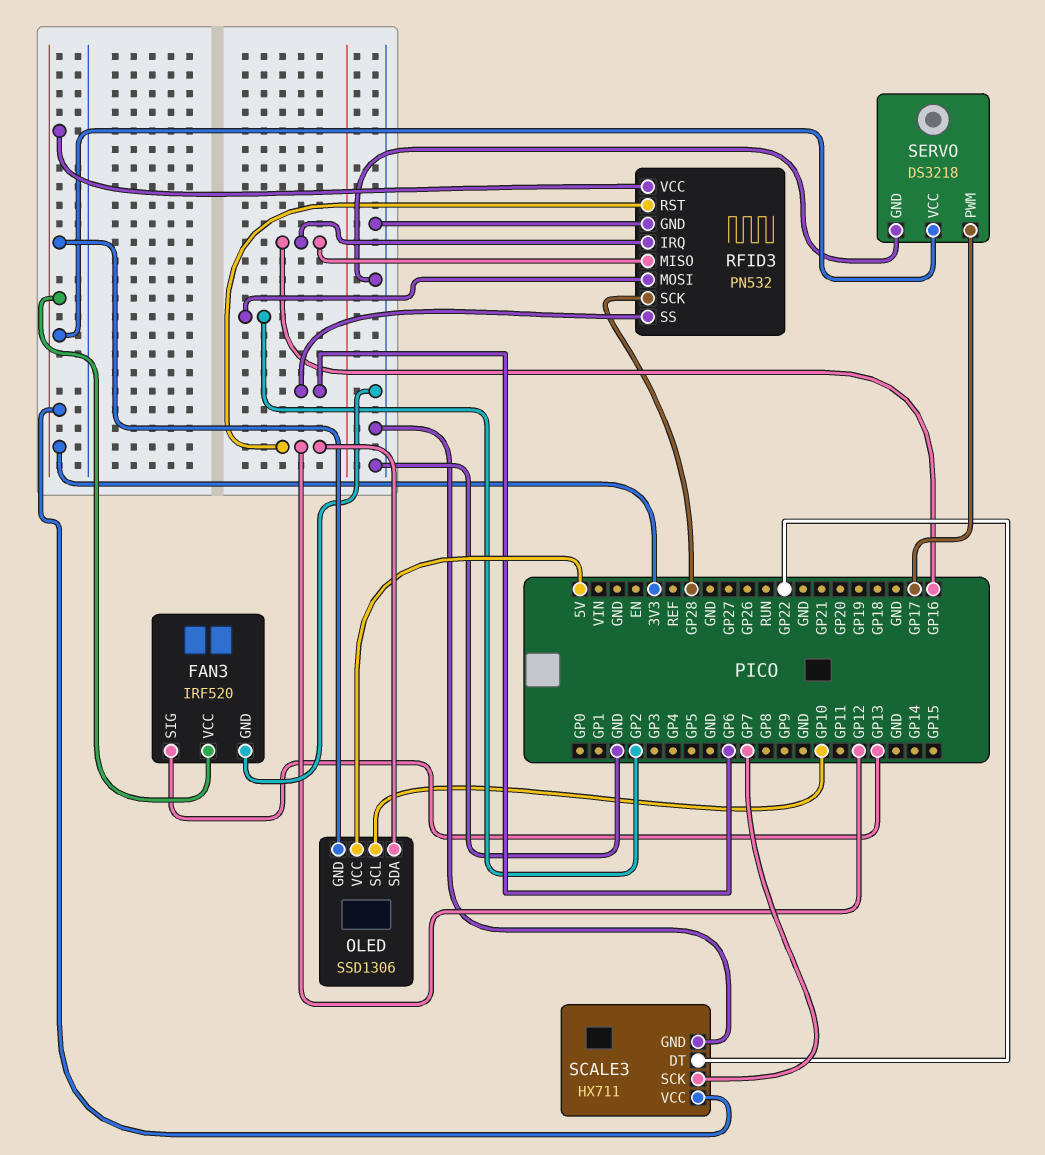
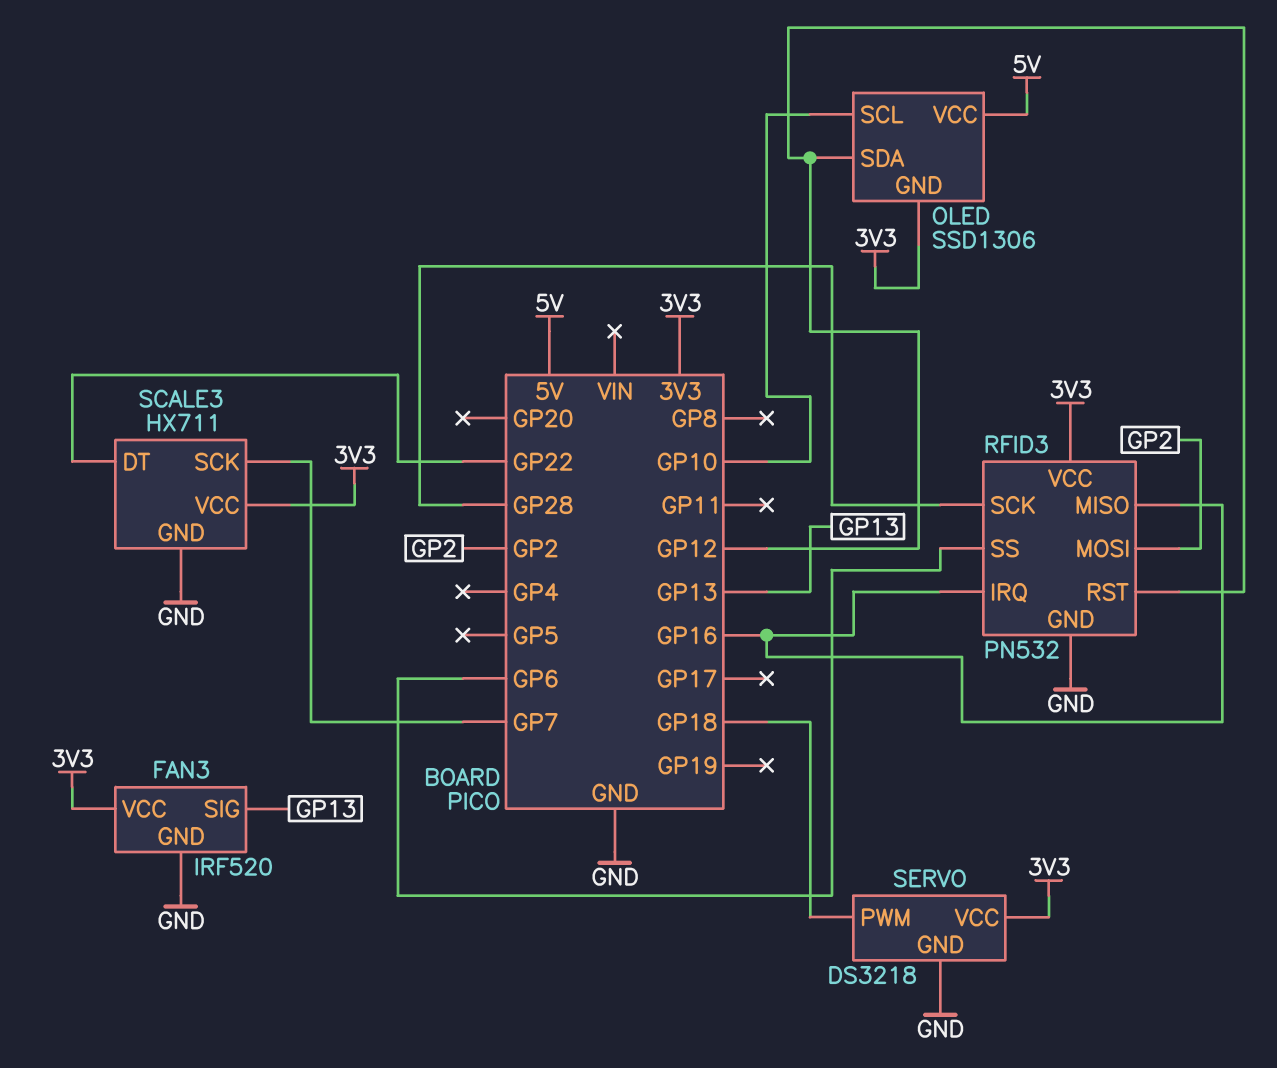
SERVO pin PWM: GP17 -> GP18

